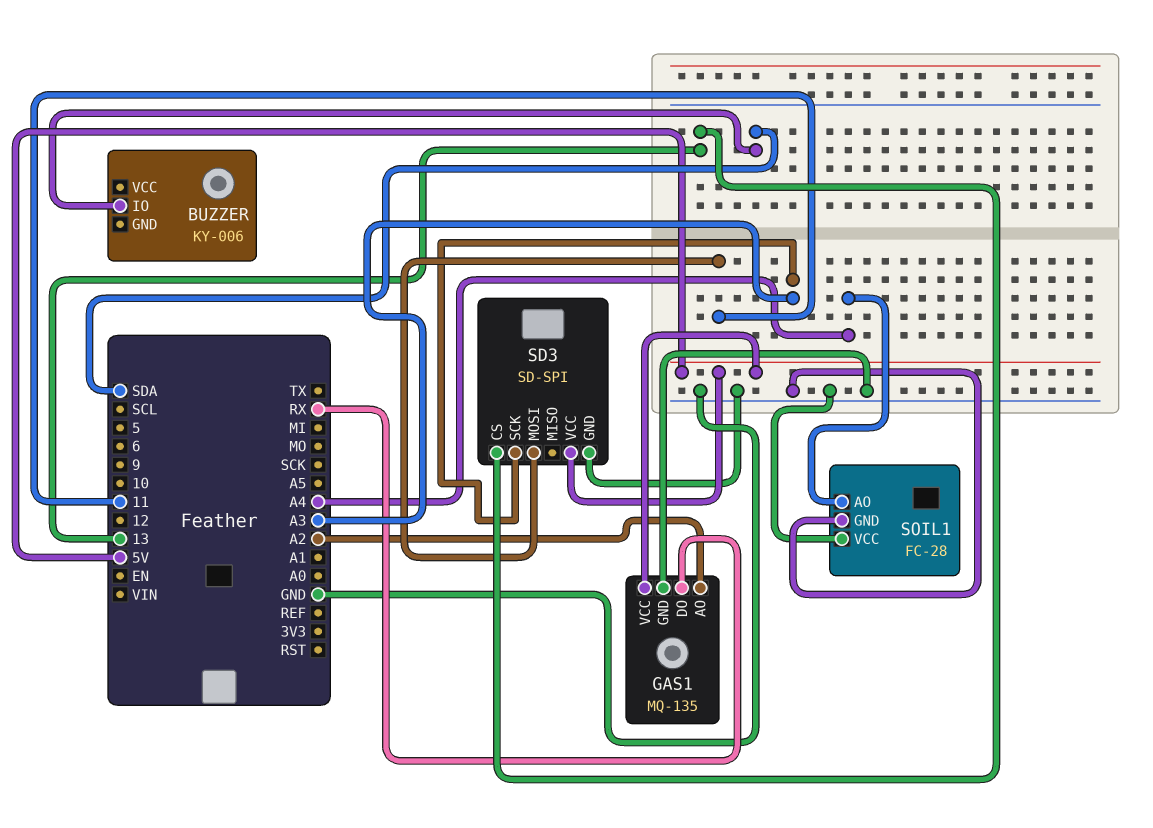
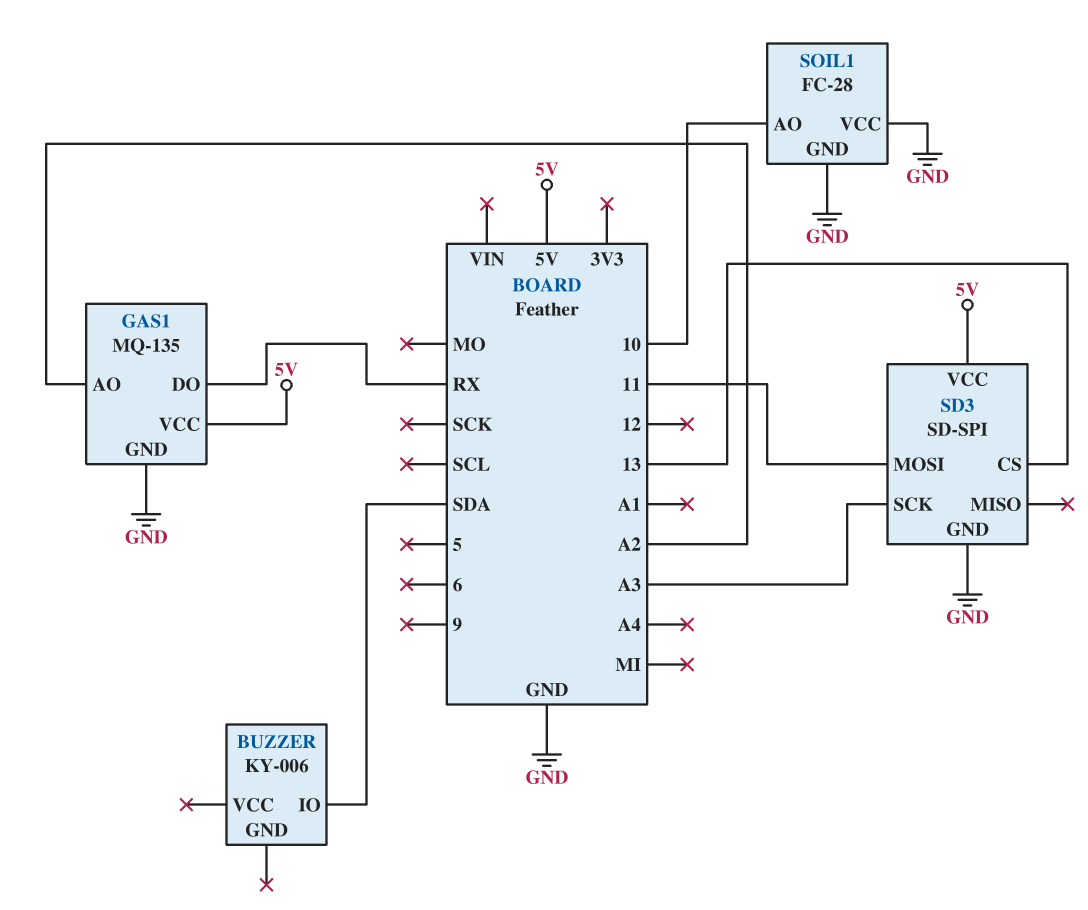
SOIL1 pin AO: A4 -> 10

